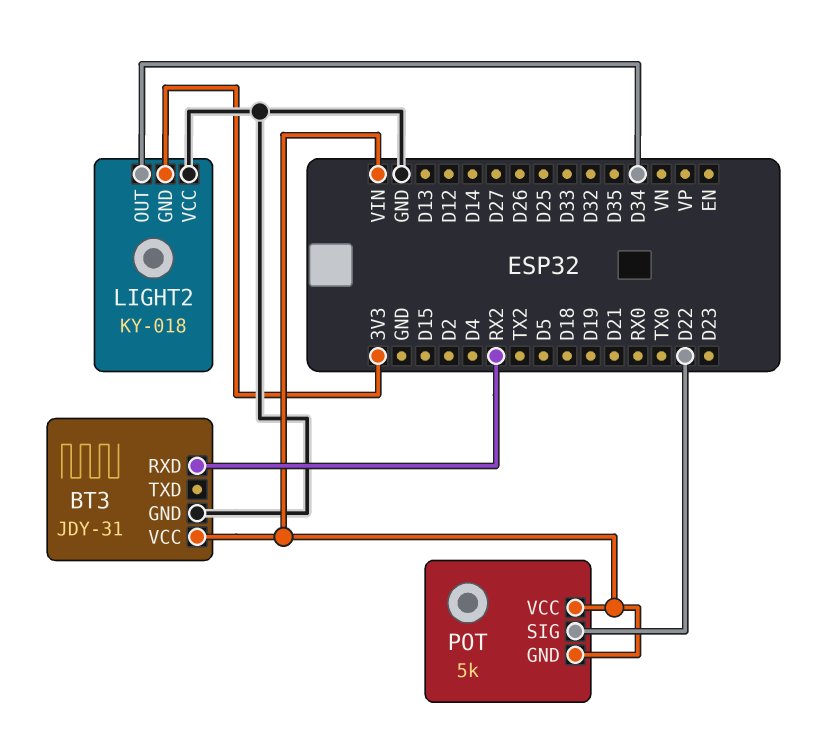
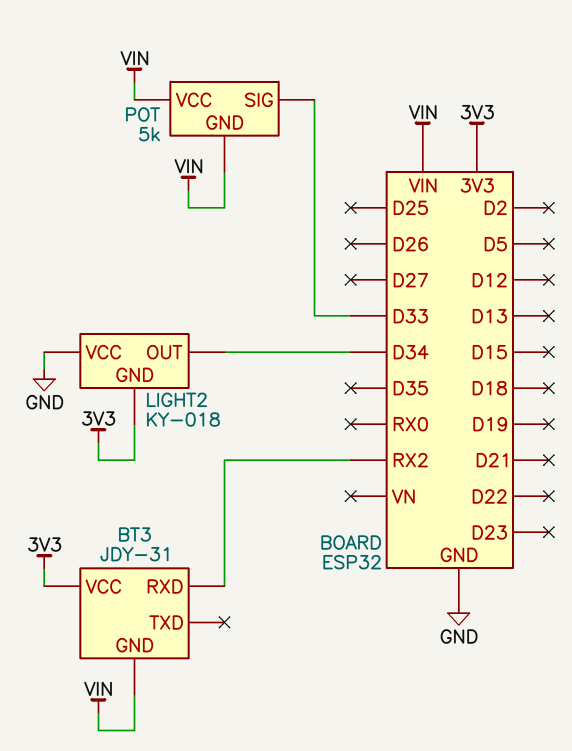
BT3 pin GND: GND -> VIN
BT3 pin VCC: VIN -> 3V3
POT pin SIG: D22 -> D33

